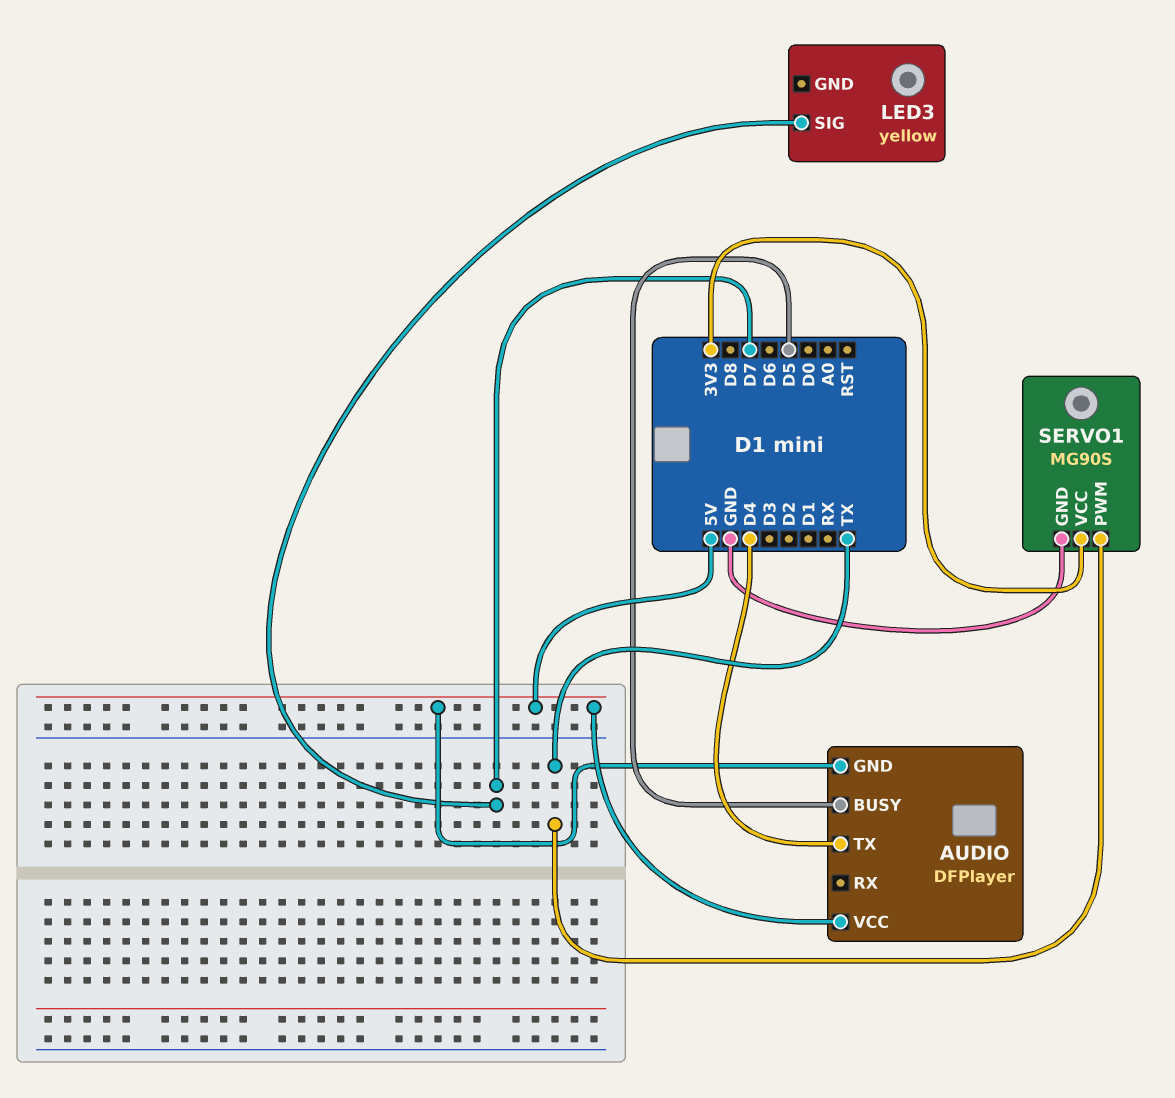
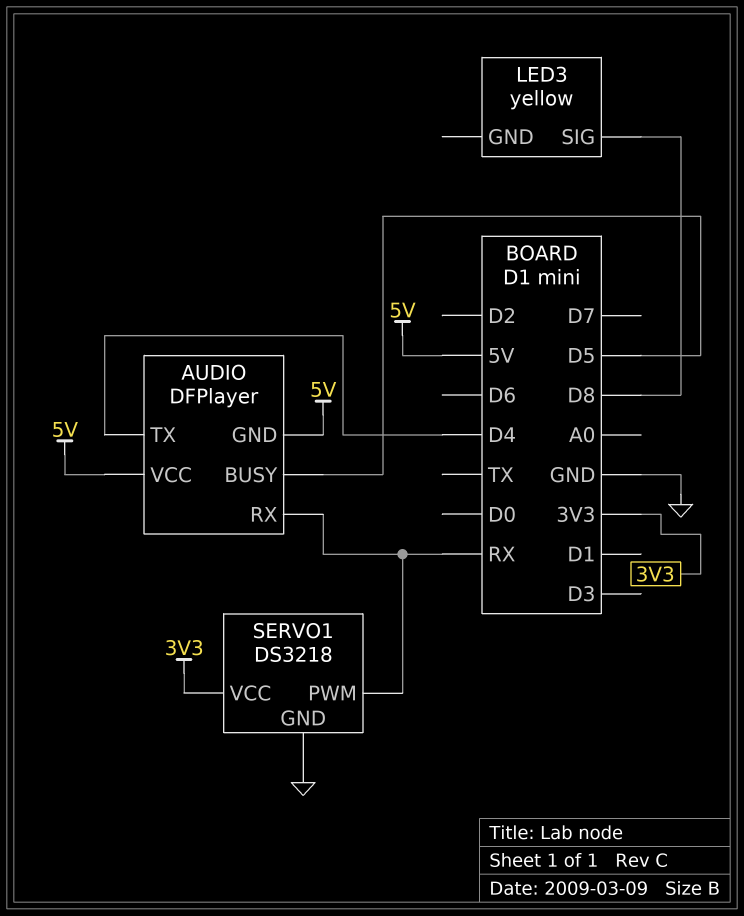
AUDIO pin RX: none -> RX
LED3 pin SIG: D7 -> D8
SERVO1: MG90S -> DS3218
SERVO1 pin PWM: TX -> RX

